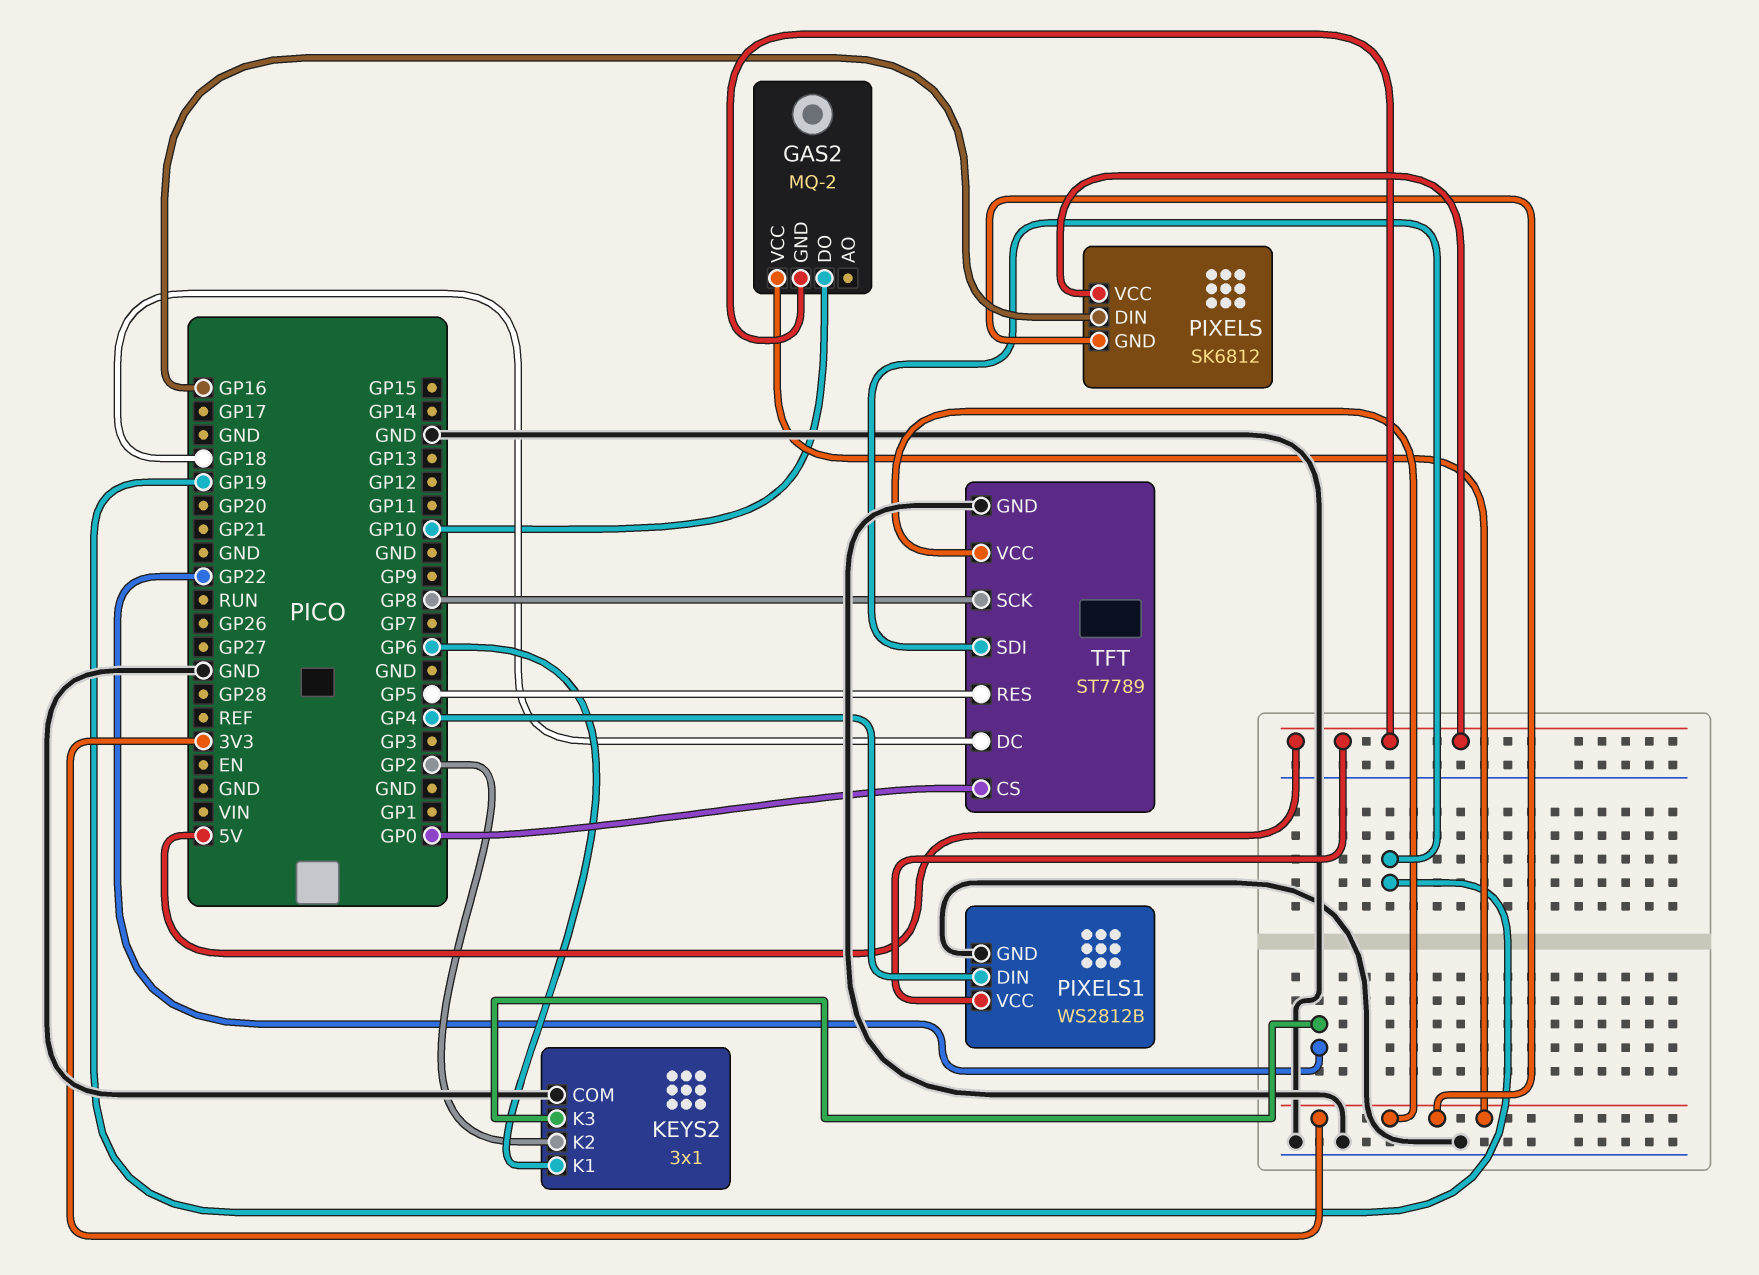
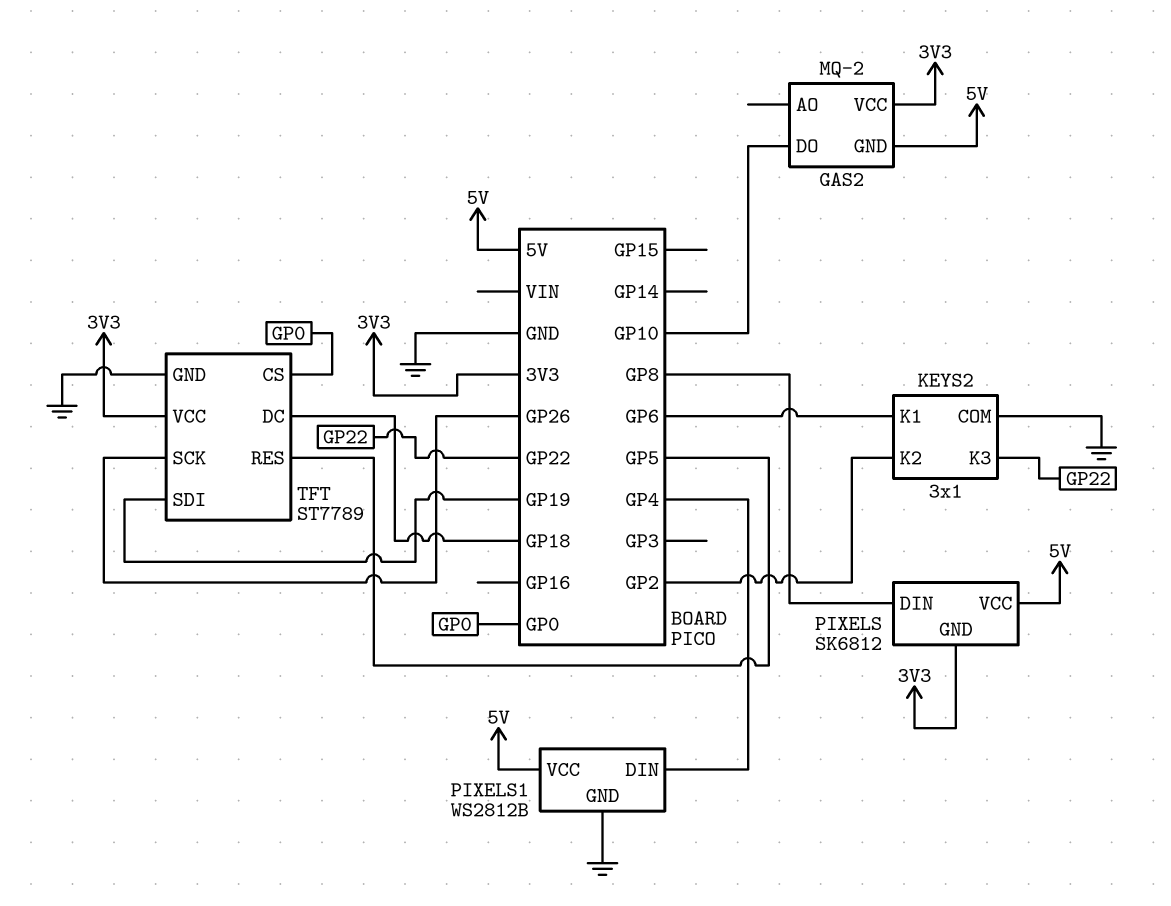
PIXELS pin DIN: GP16 -> GP8
TFT pin SCK: GP8 -> GP26

